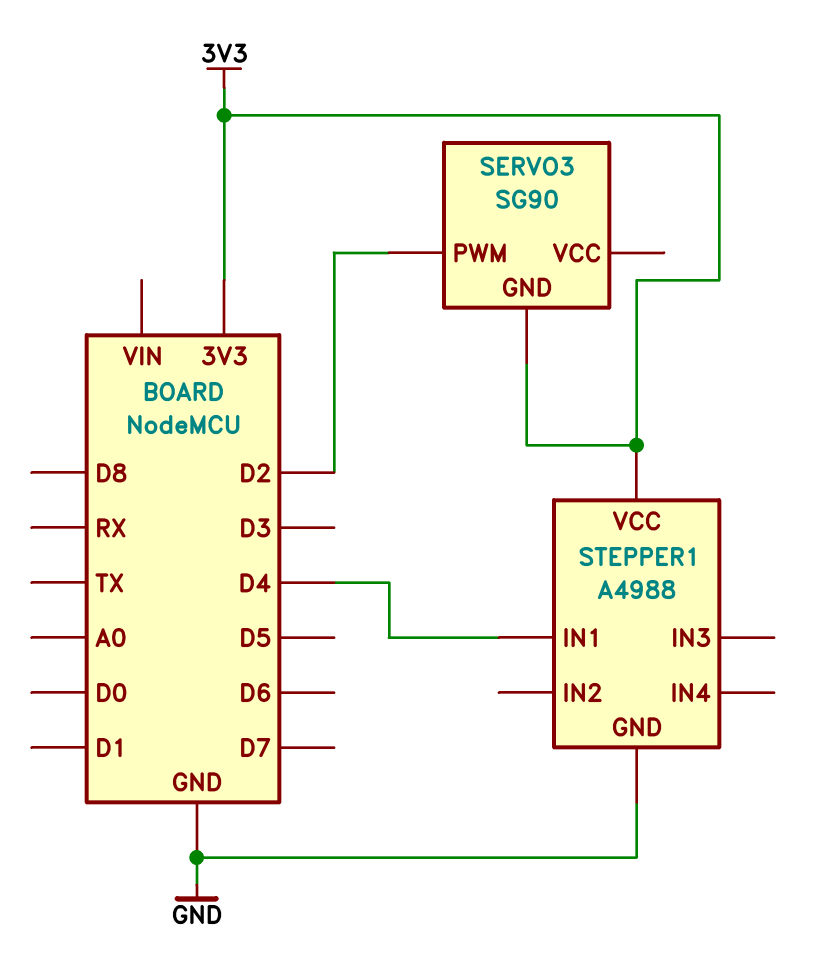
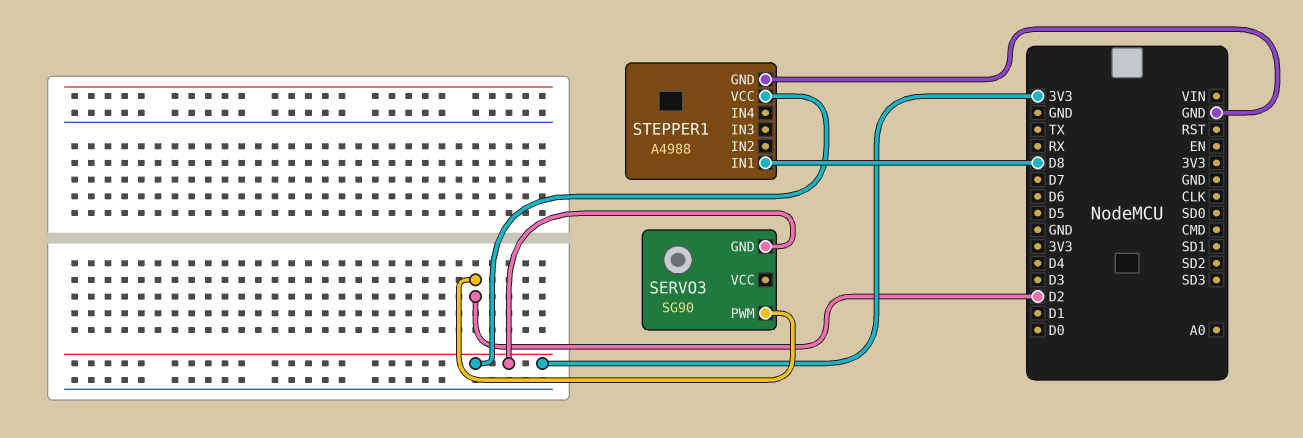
STEPPER1 pin IN1: D4 -> D8

